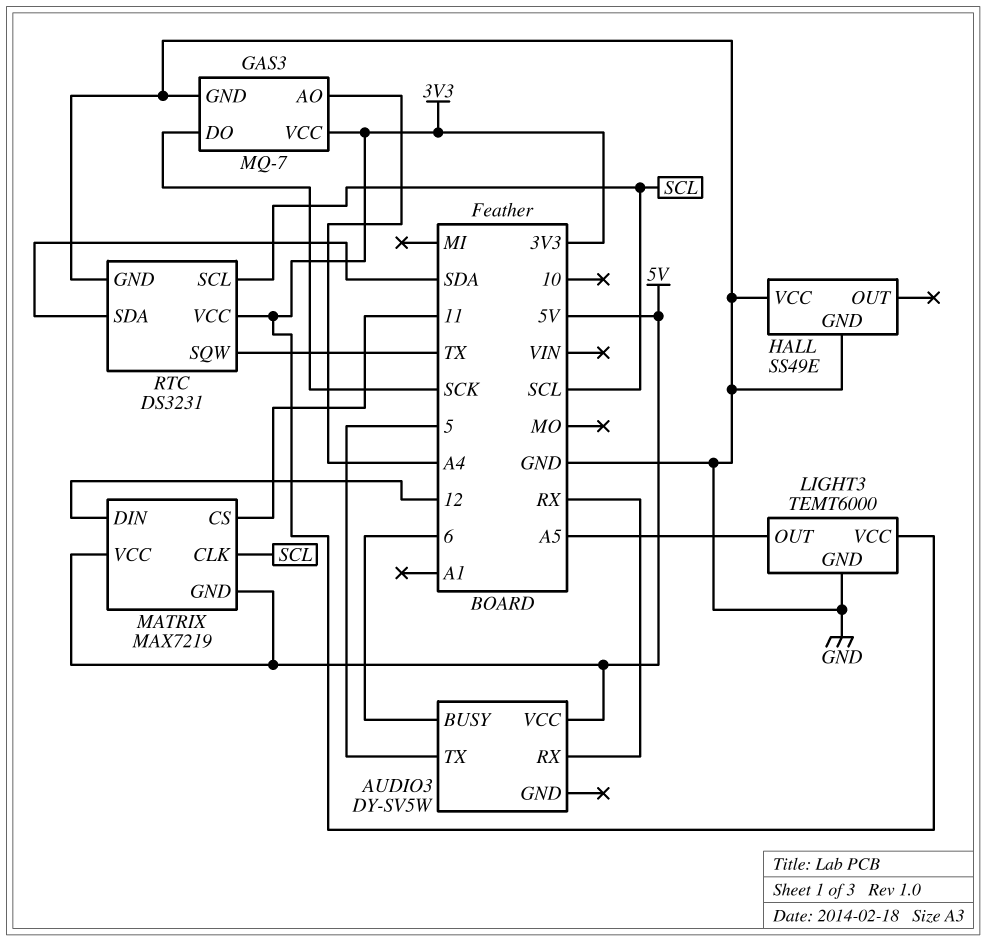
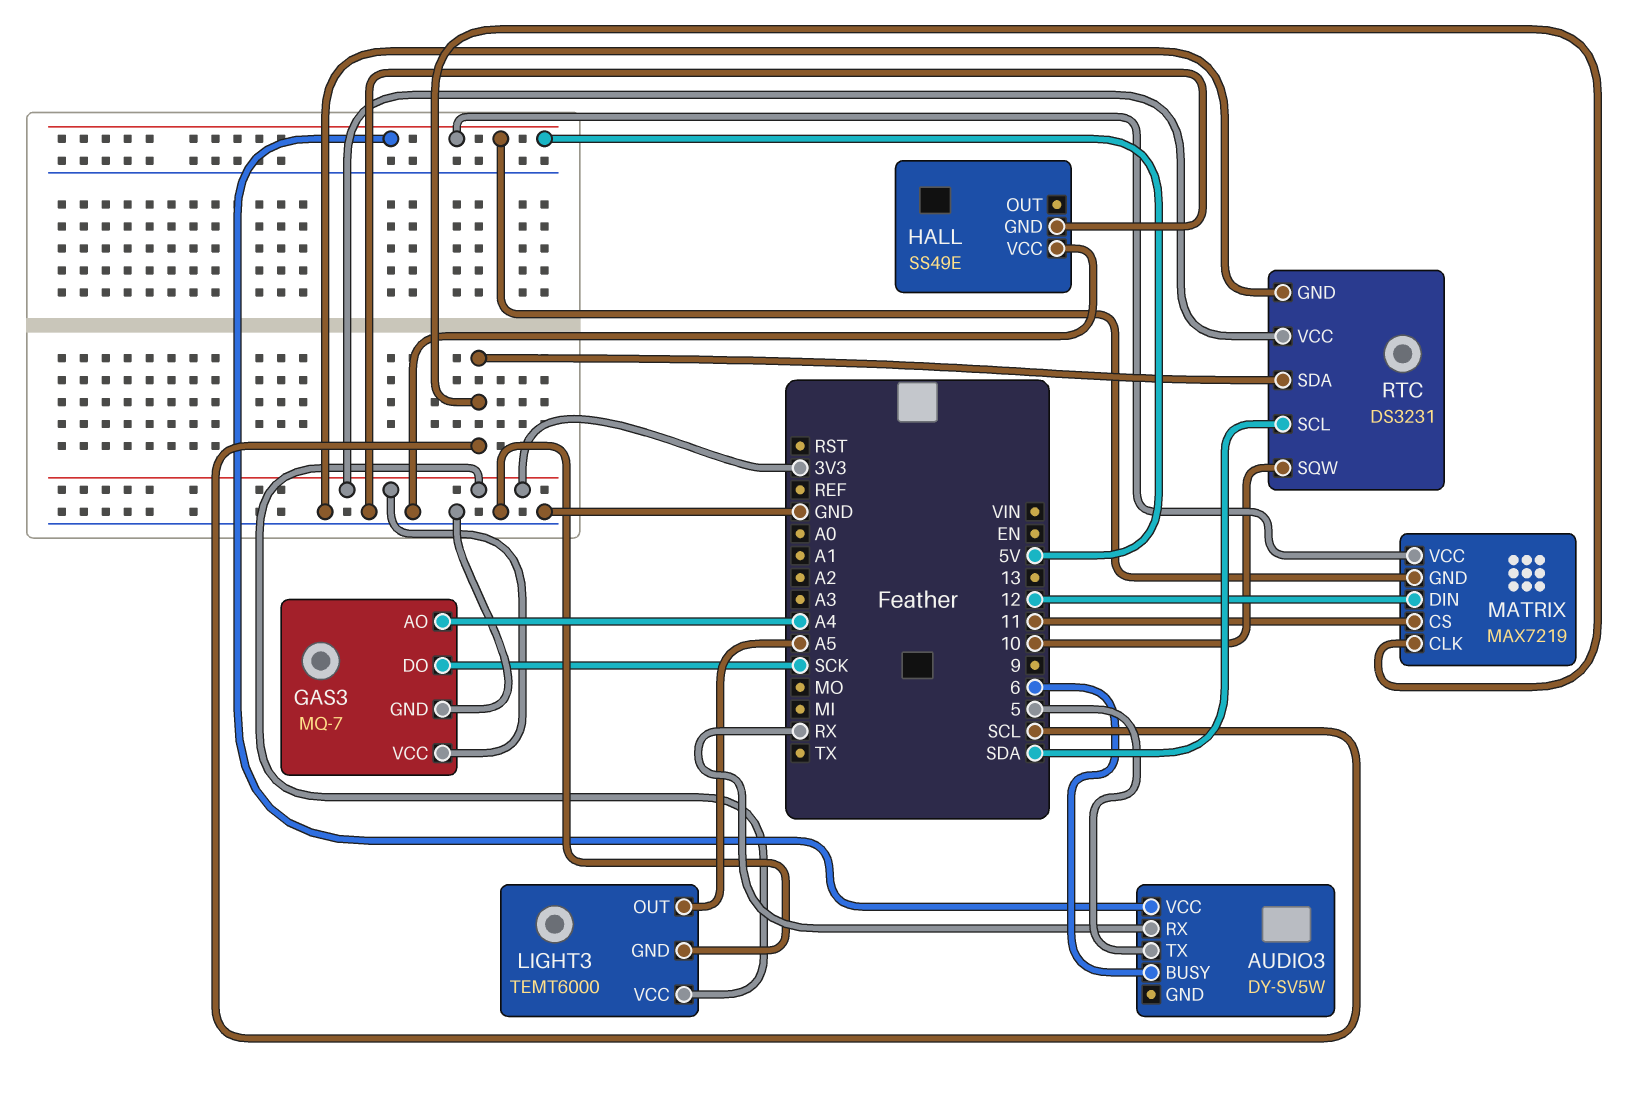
RTC pin SCL: SCL -> SDA
RTC pin SDA: SDA -> SCL
RTC pin SQW: TX -> 10

